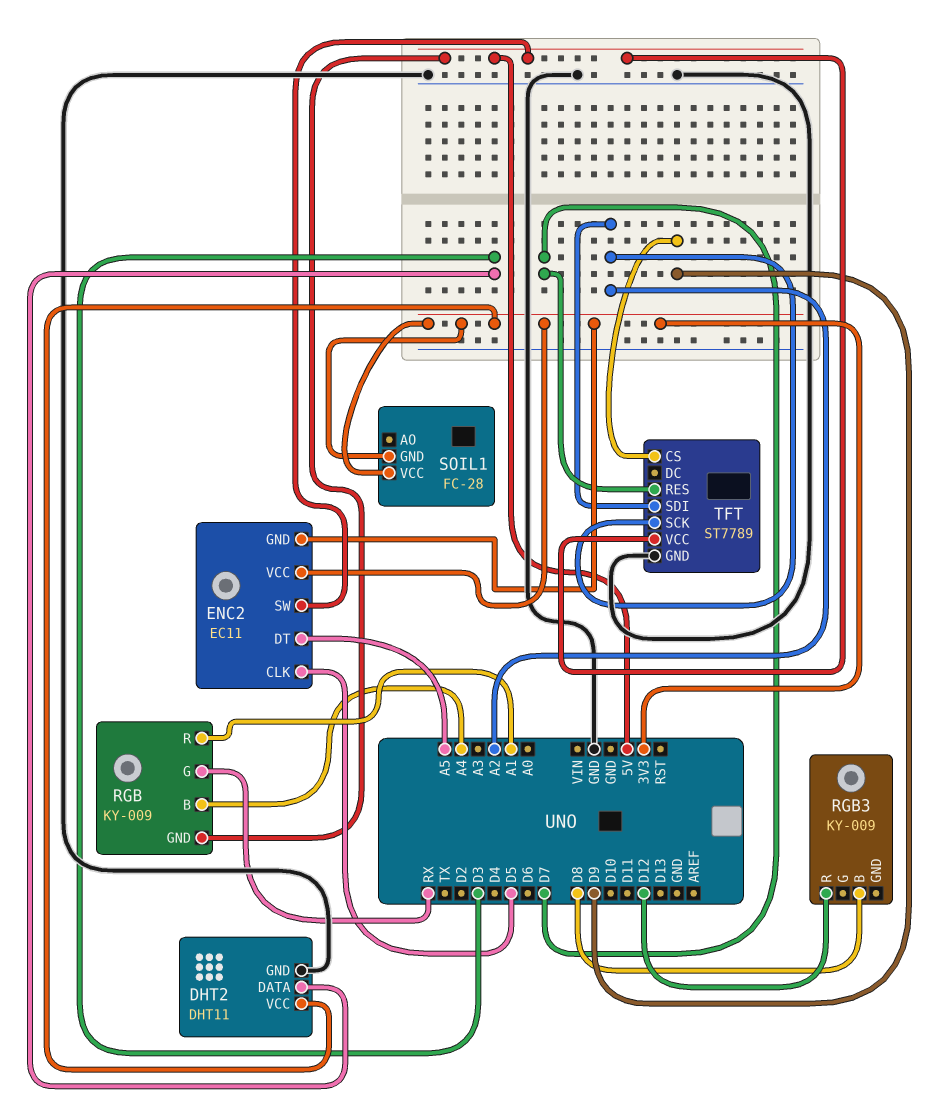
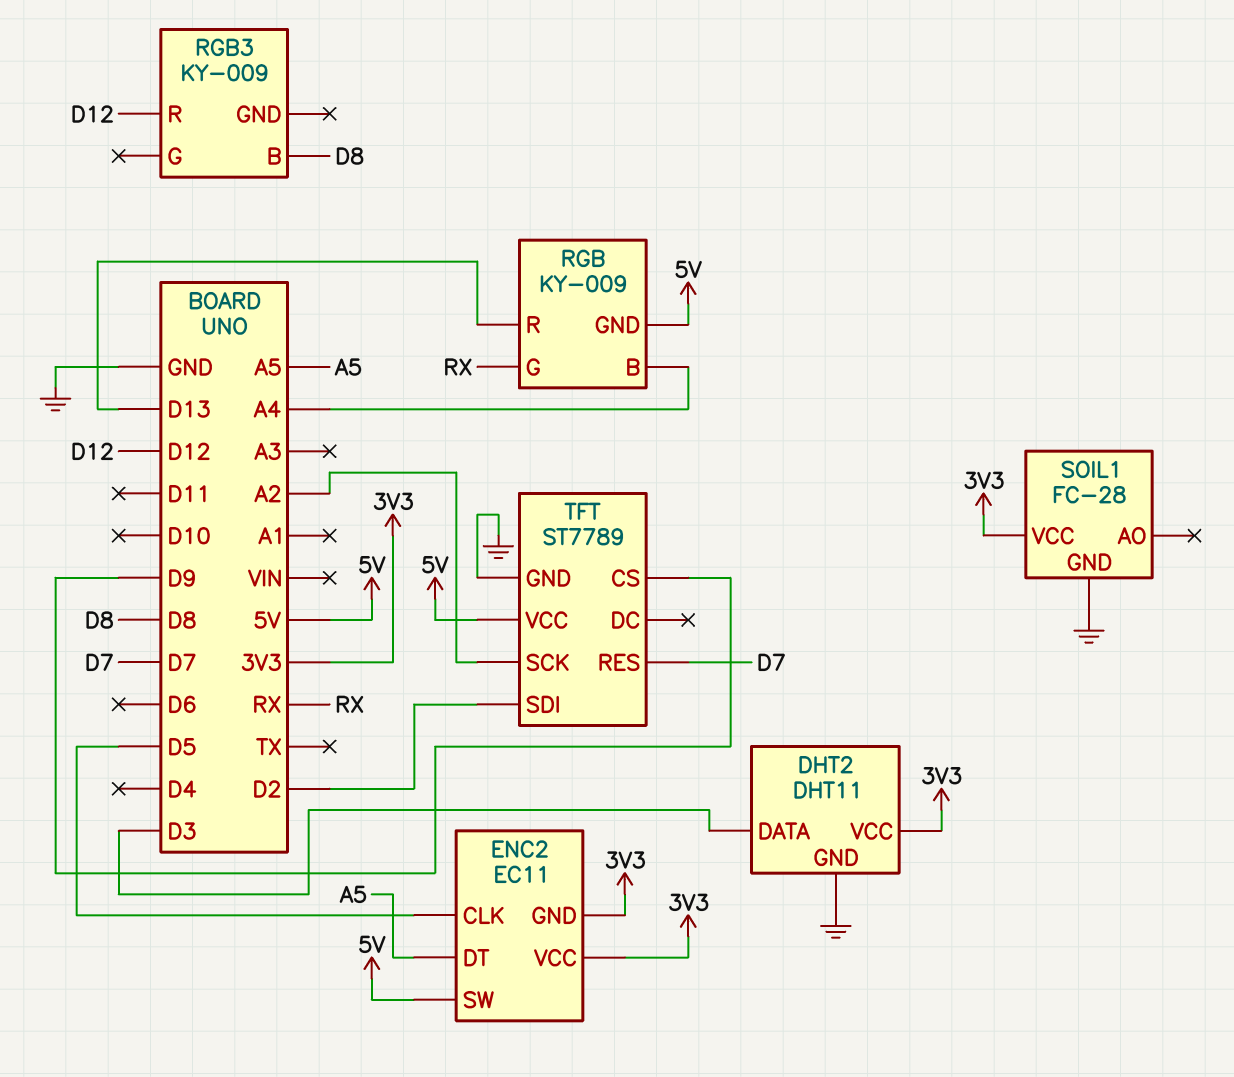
RGB pin R: A1 -> D13
SOIL1 pin GND: 3V3 -> GND
TFT pin SDI: A2 -> D2

